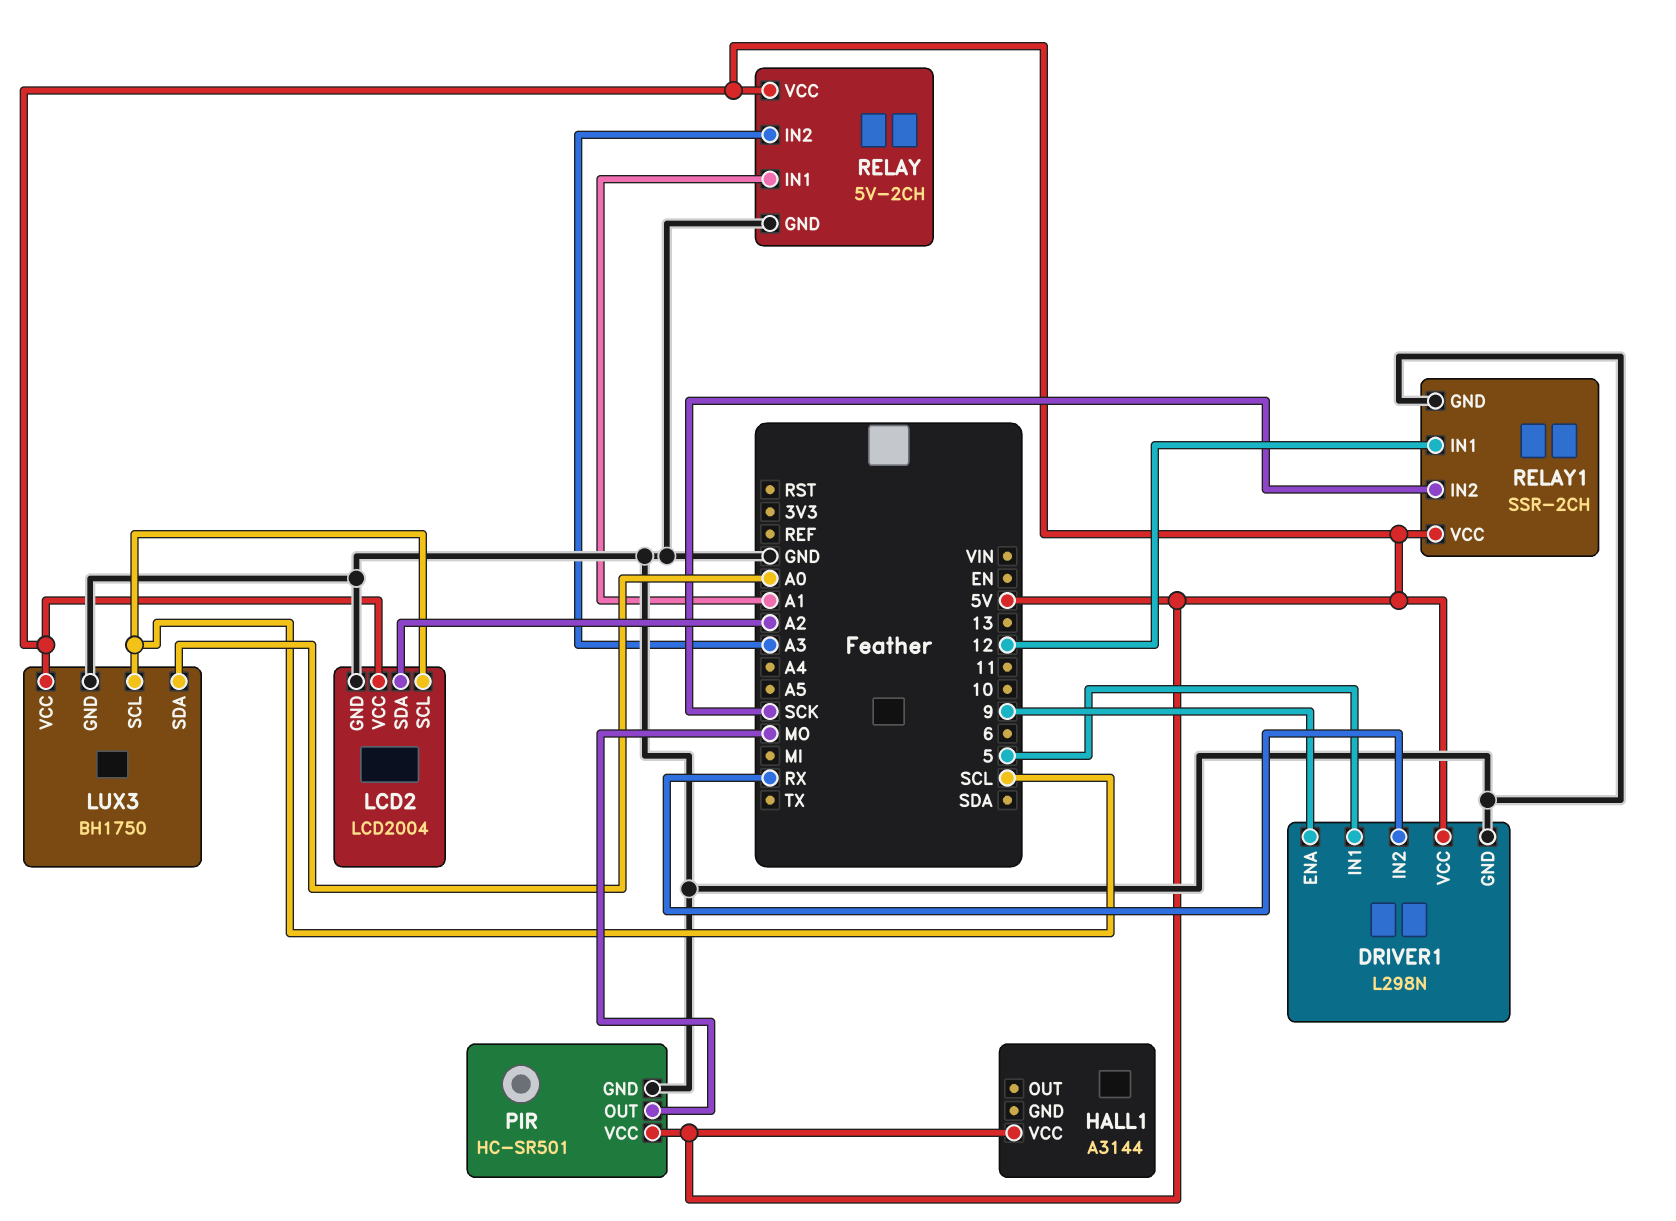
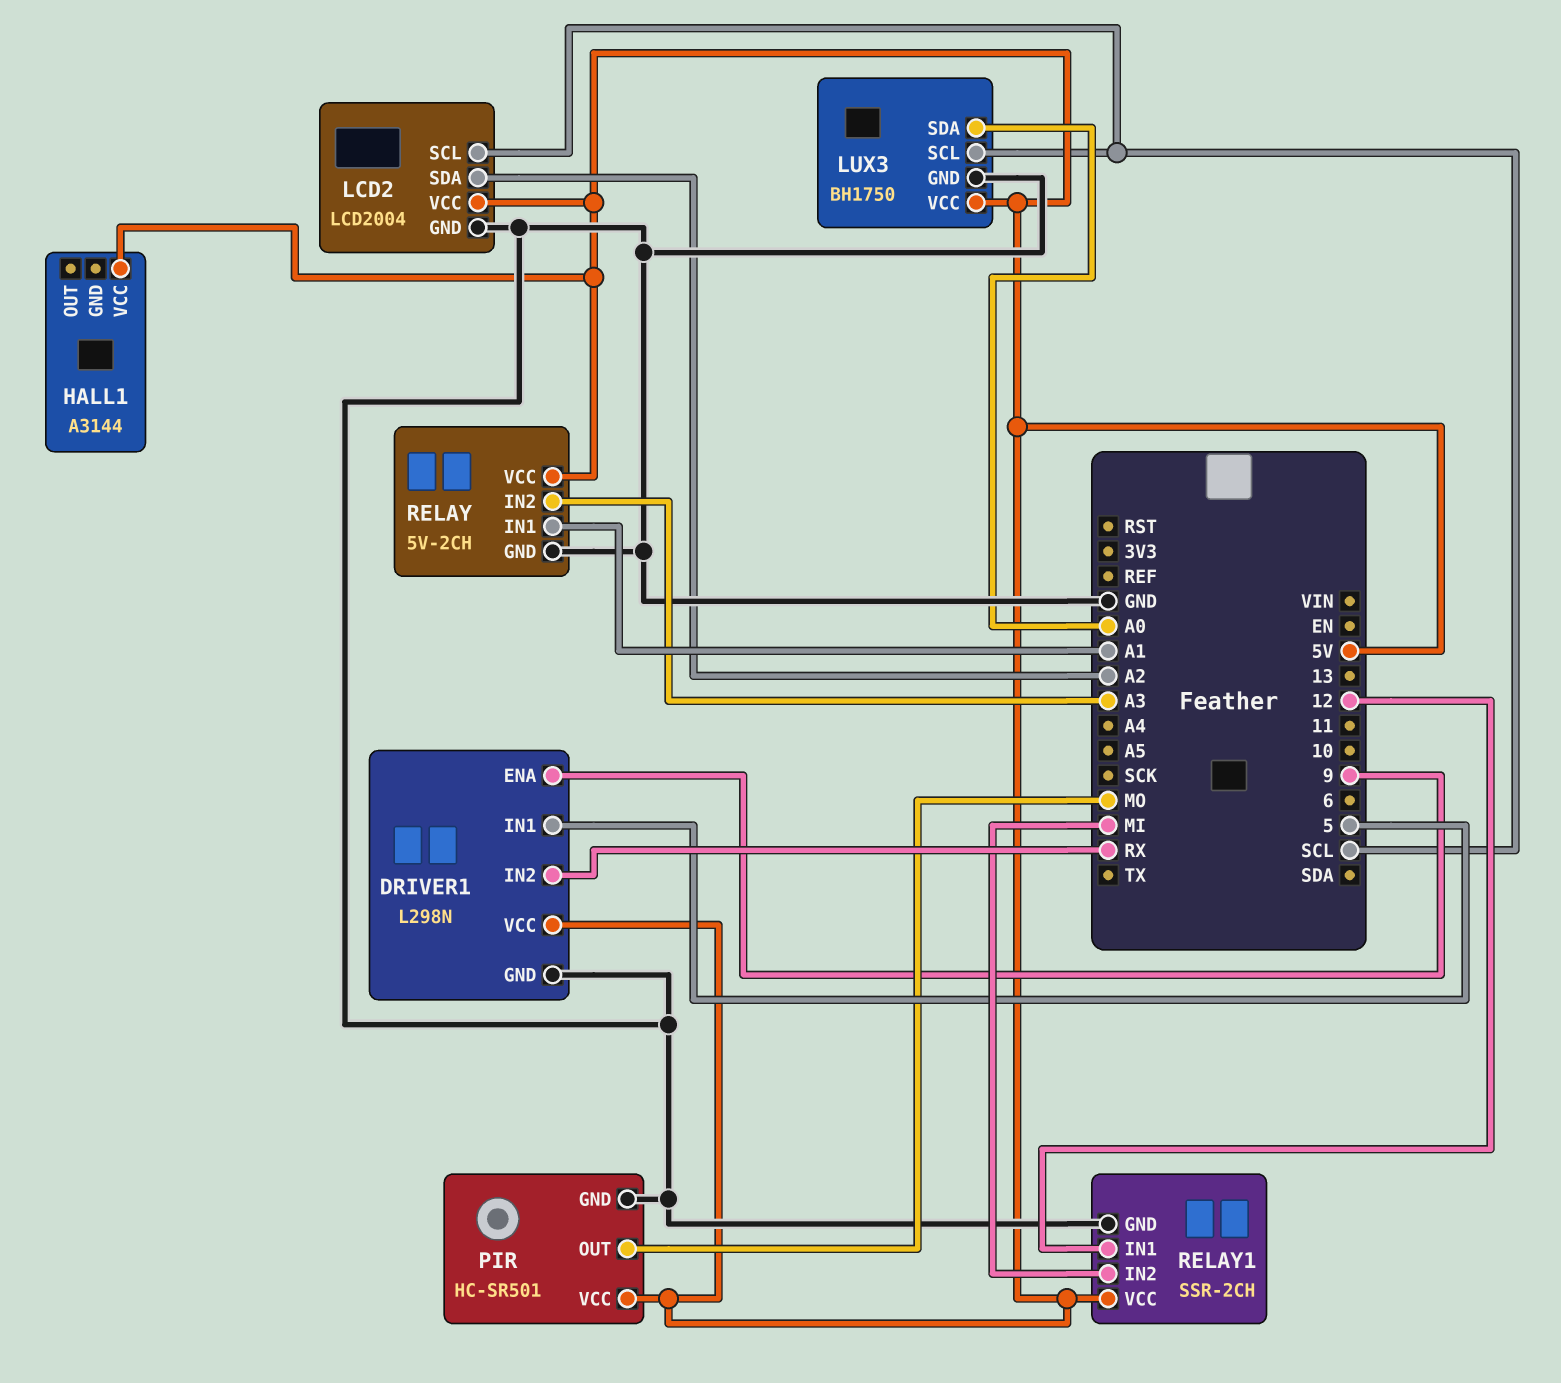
RELAY1 pin IN2: SCK -> MI

